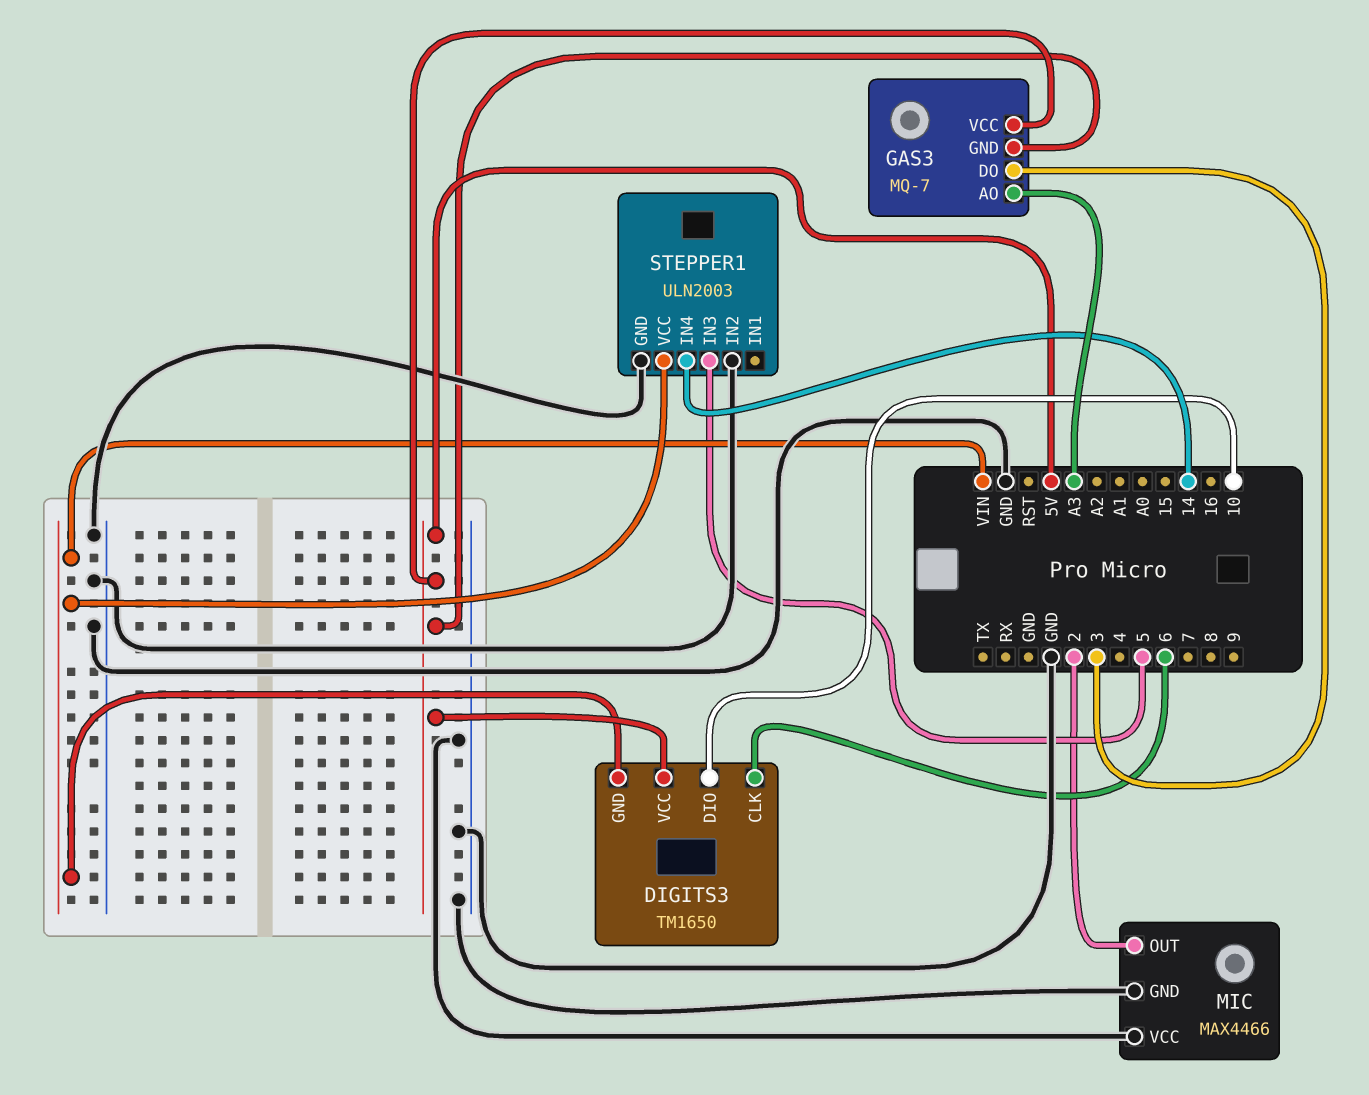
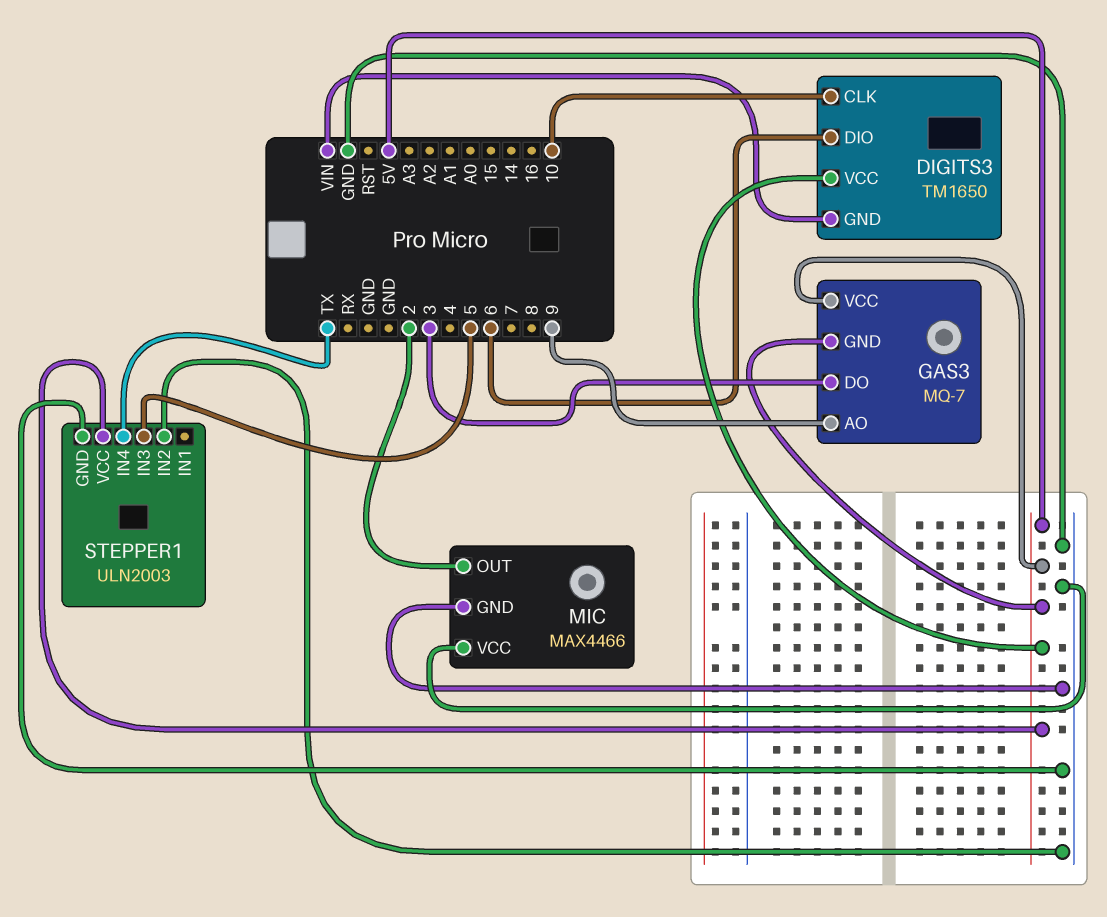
DIGITS3 pin CLK: 6 -> 10
DIGITS3 pin DIO: 10 -> 6
GAS3 pin AO: A3 -> 9
STEPPER1 pin IN4: 14 -> TX
STEPPER1 pin VCC: VIN -> 5V

